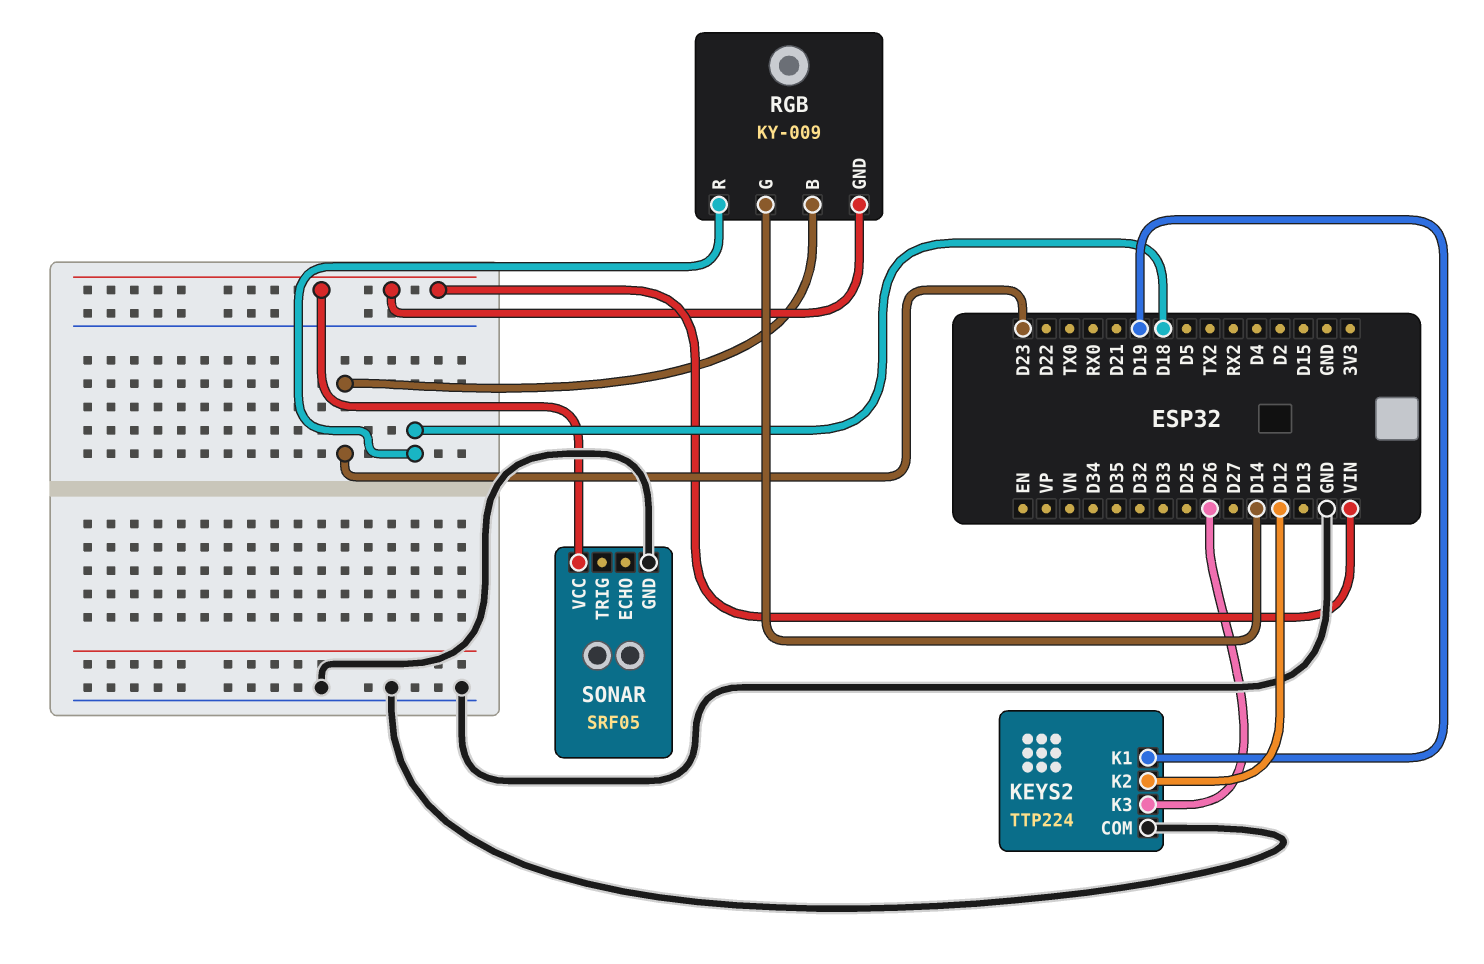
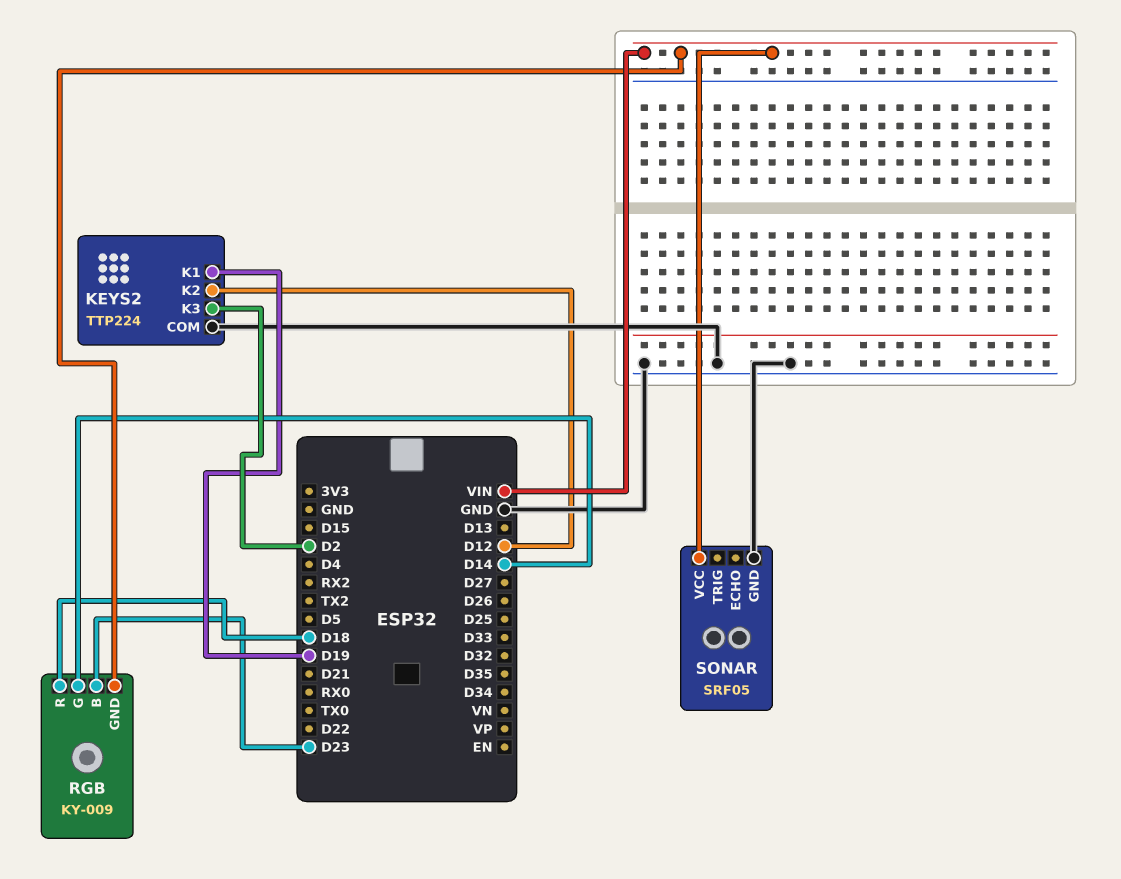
KEYS2 pin K3: D26 -> D2

